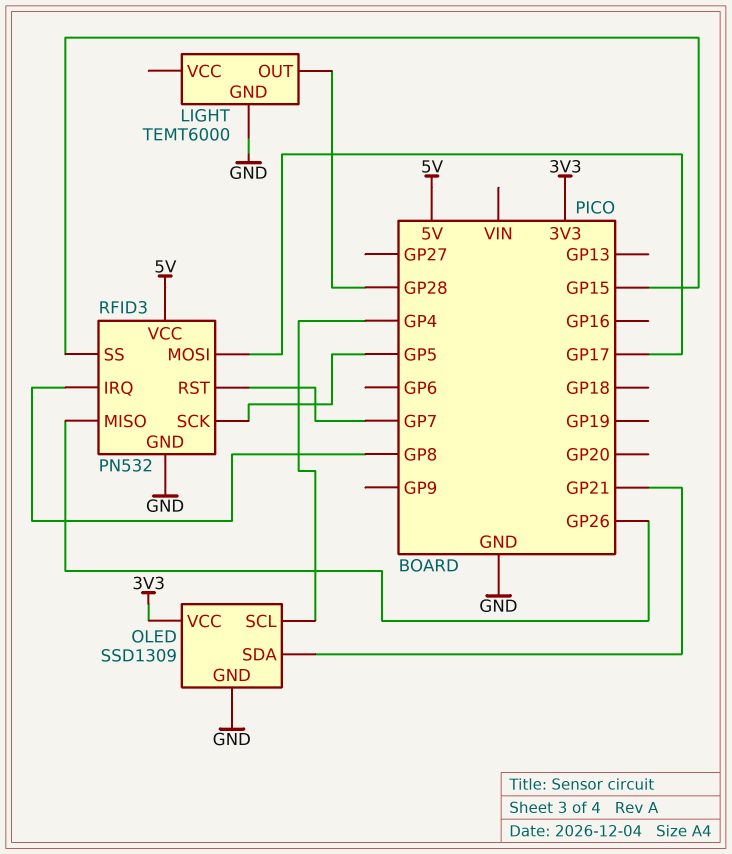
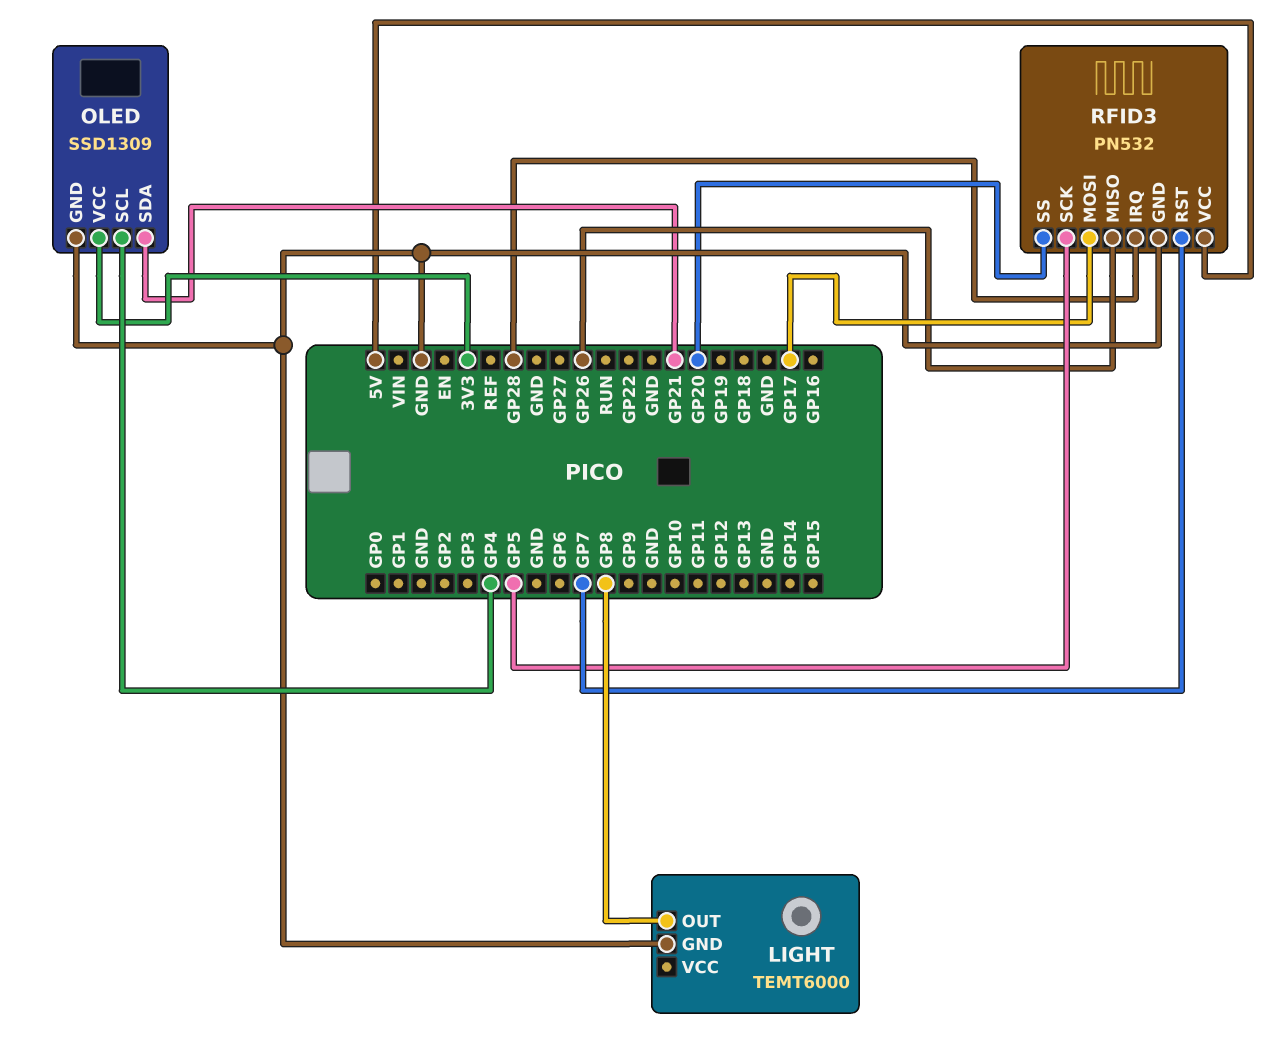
LIGHT pin OUT: GP28 -> GP8
RFID3 pin IRQ: GP8 -> GP28
RFID3 pin SS: GP15 -> GP20

